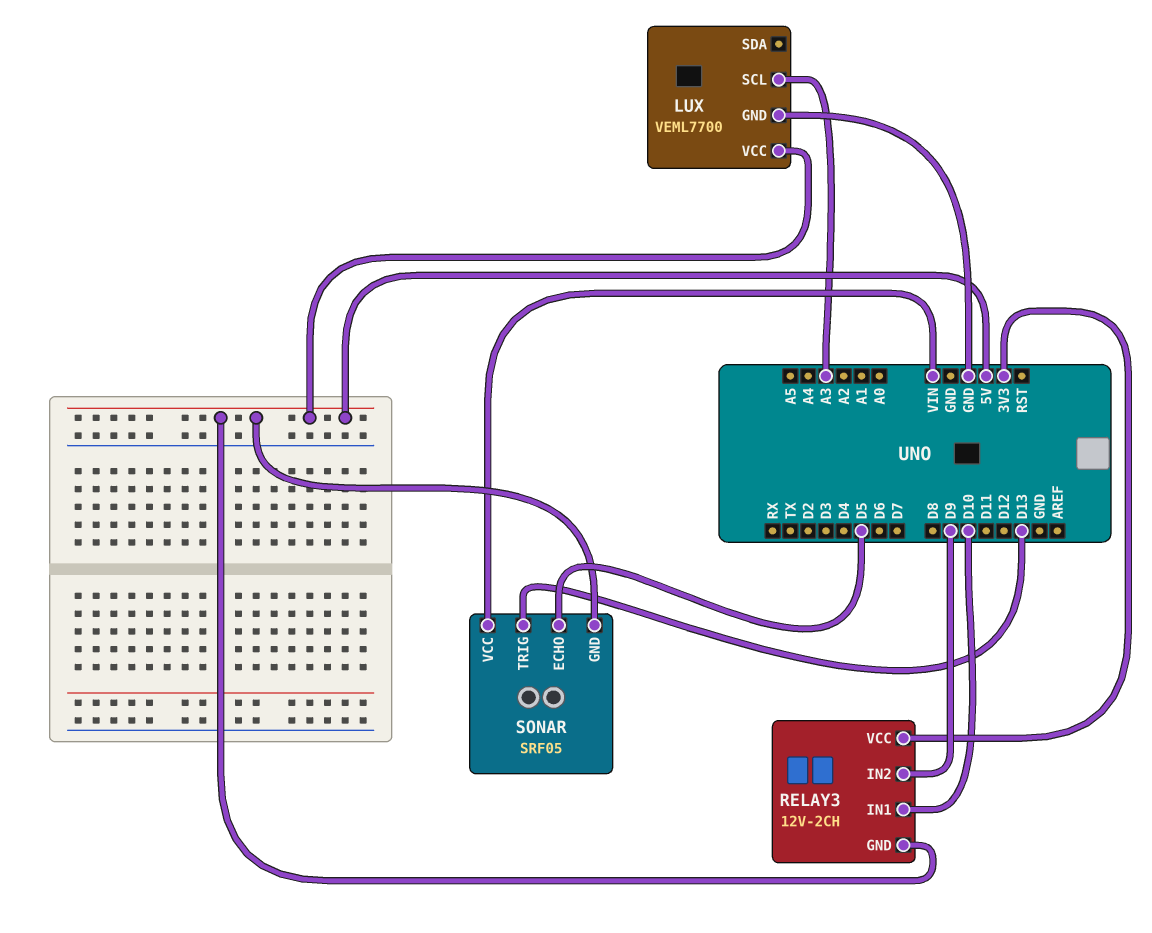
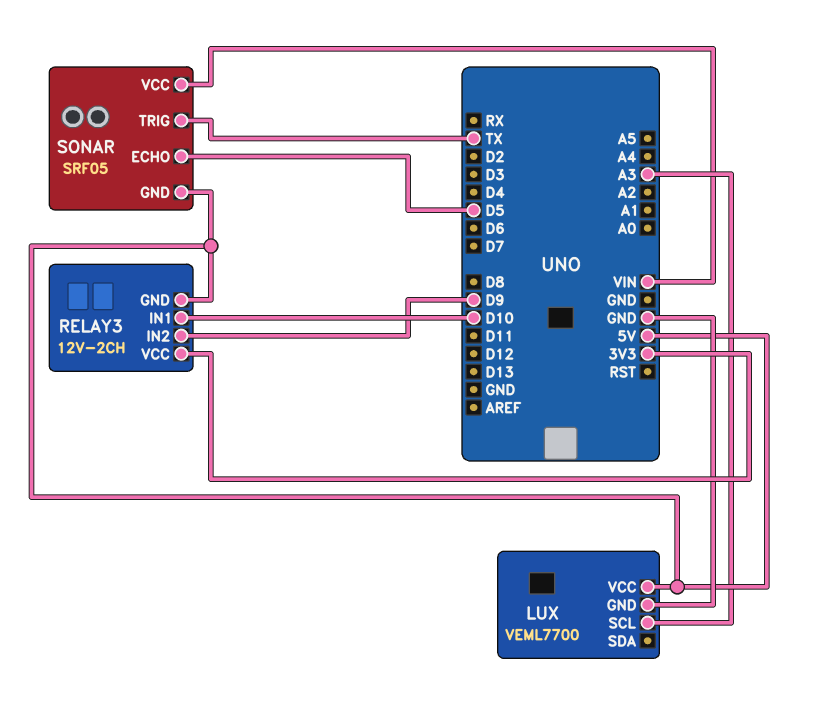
SONAR pin TRIG: D13 -> TX

